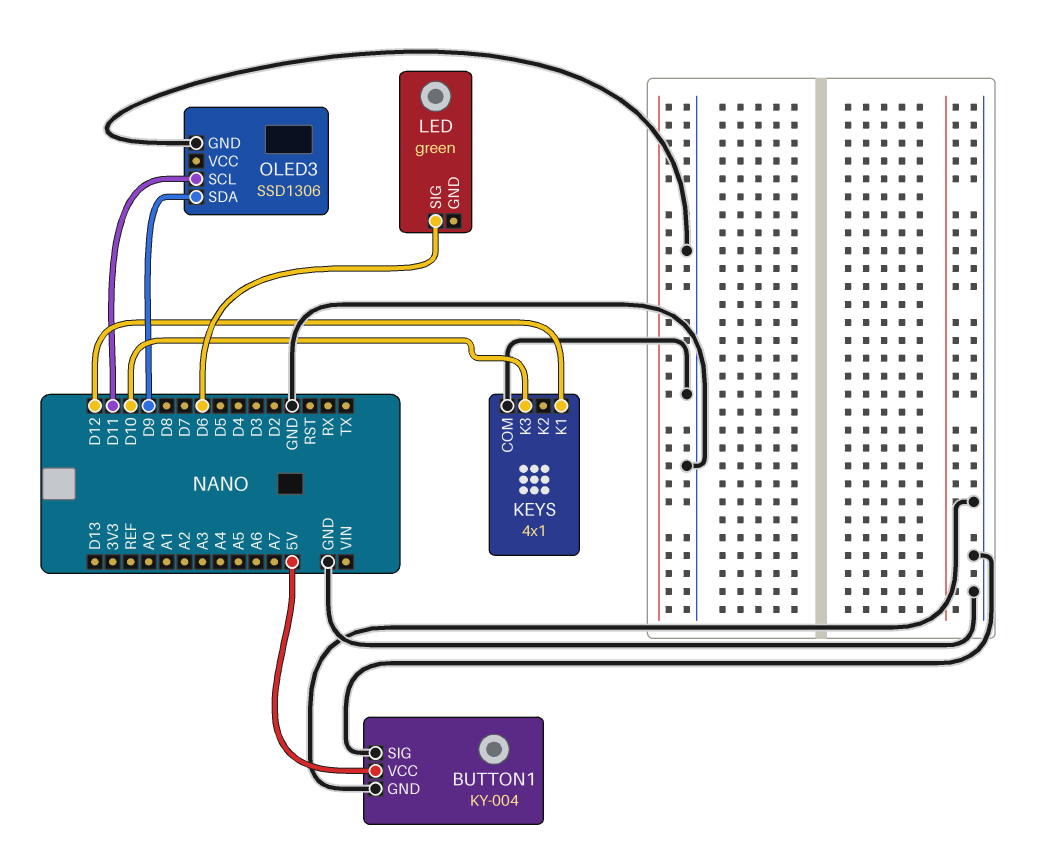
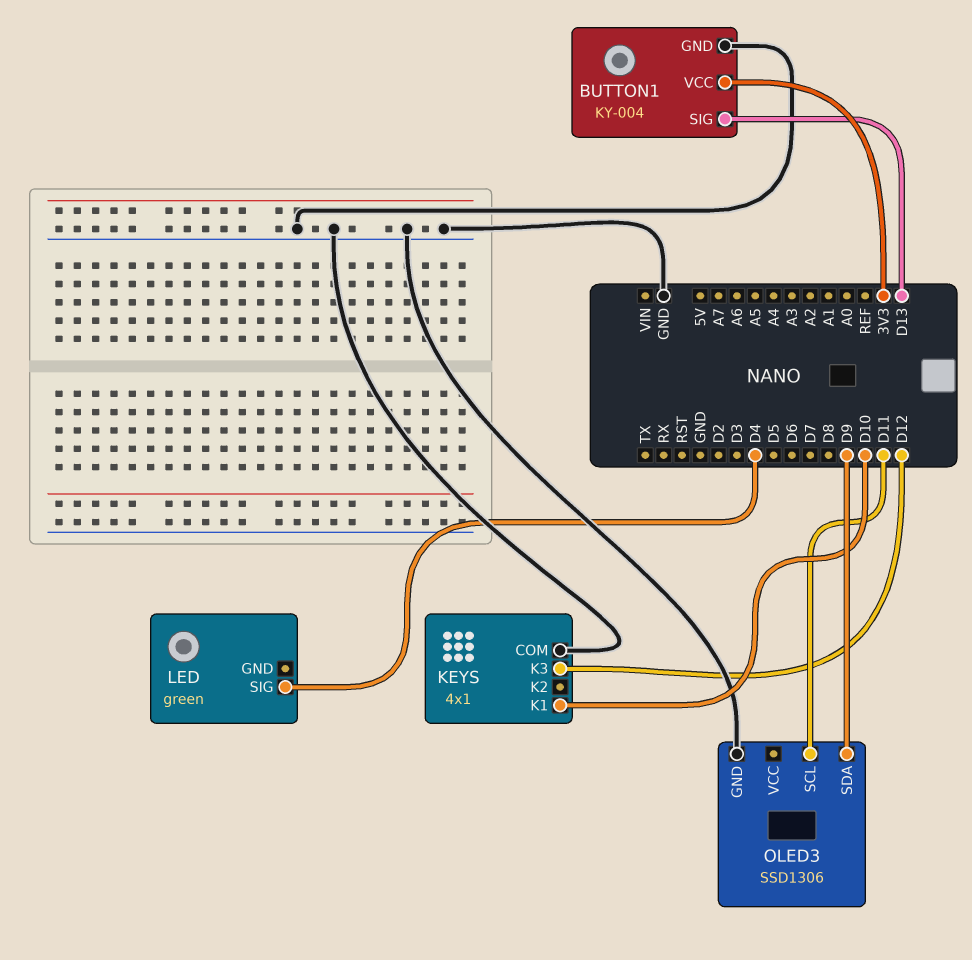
BUTTON1 pin SIG: GND -> D13
BUTTON1 pin VCC: 5V -> 3V3
KEYS pin K1: D12 -> D10
KEYS pin K3: D10 -> D12
LED pin SIG: D6 -> D4

